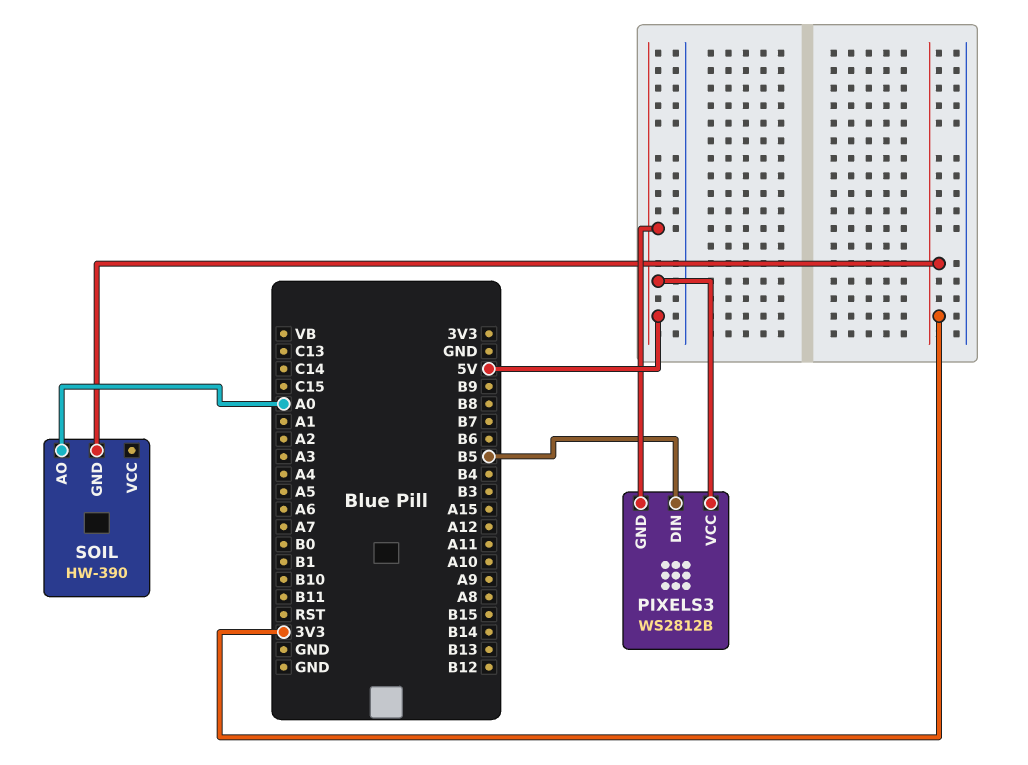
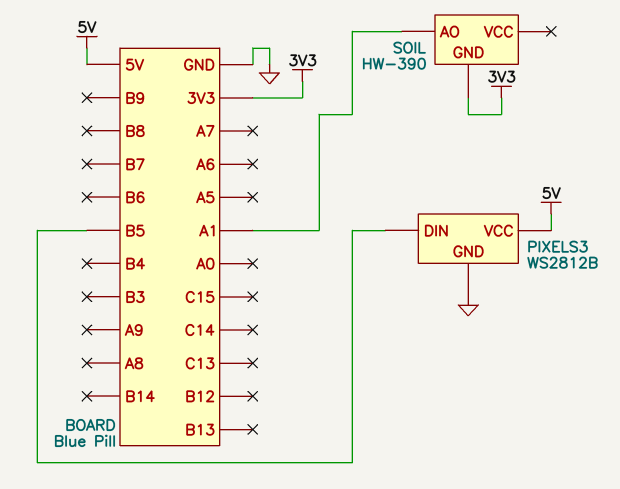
PIXELS3 pin GND: 5V -> GND
SOIL pin AO: A0 -> A1

